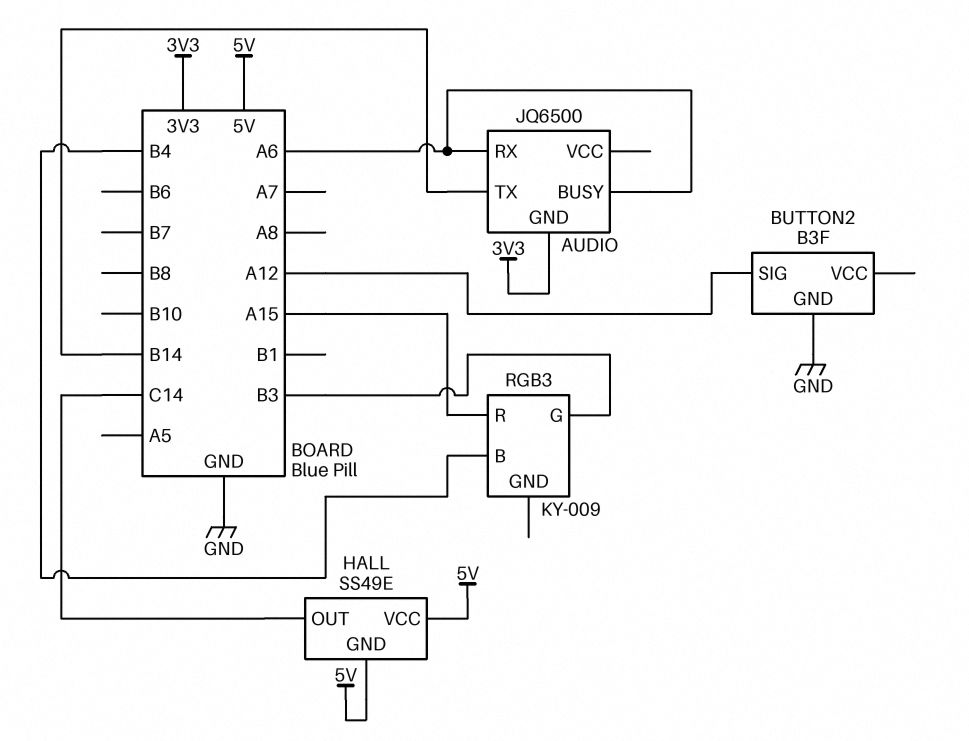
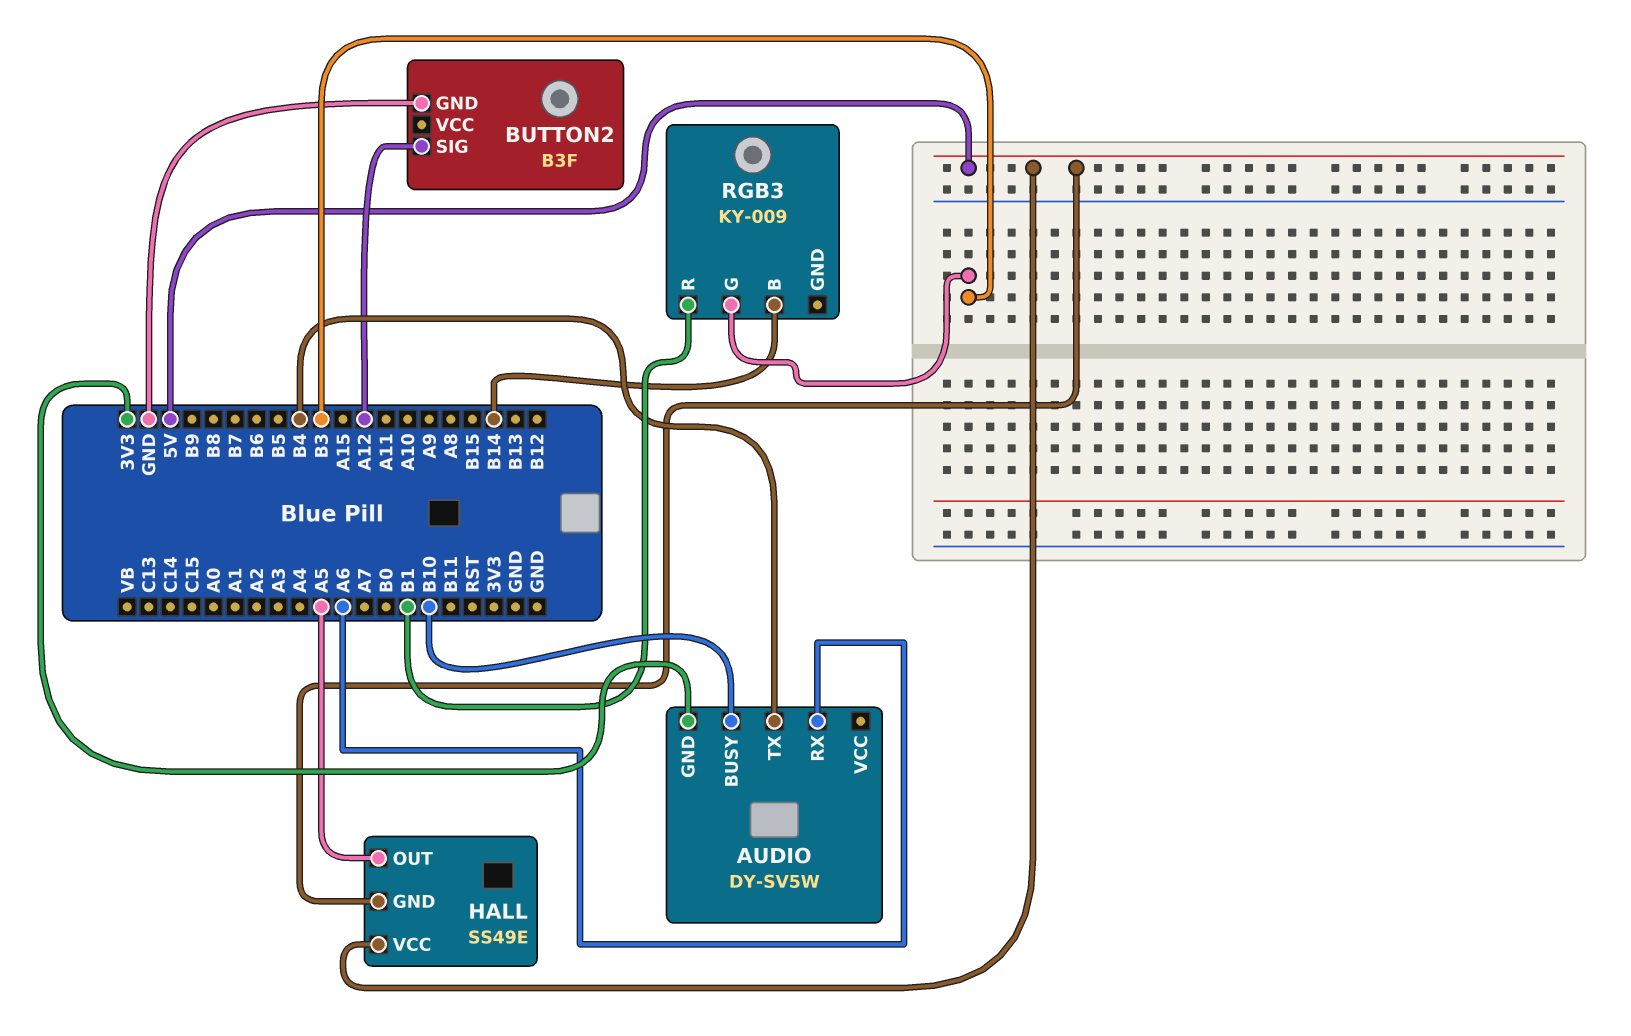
AUDIO: JQ6500 -> DY-SV5W
AUDIO pin BUSY: A6 -> B10
AUDIO pin TX: B14 -> B4
HALL pin OUT: C14 -> A5
RGB3 pin B: B4 -> B14
RGB3 pin R: A15 -> B1

